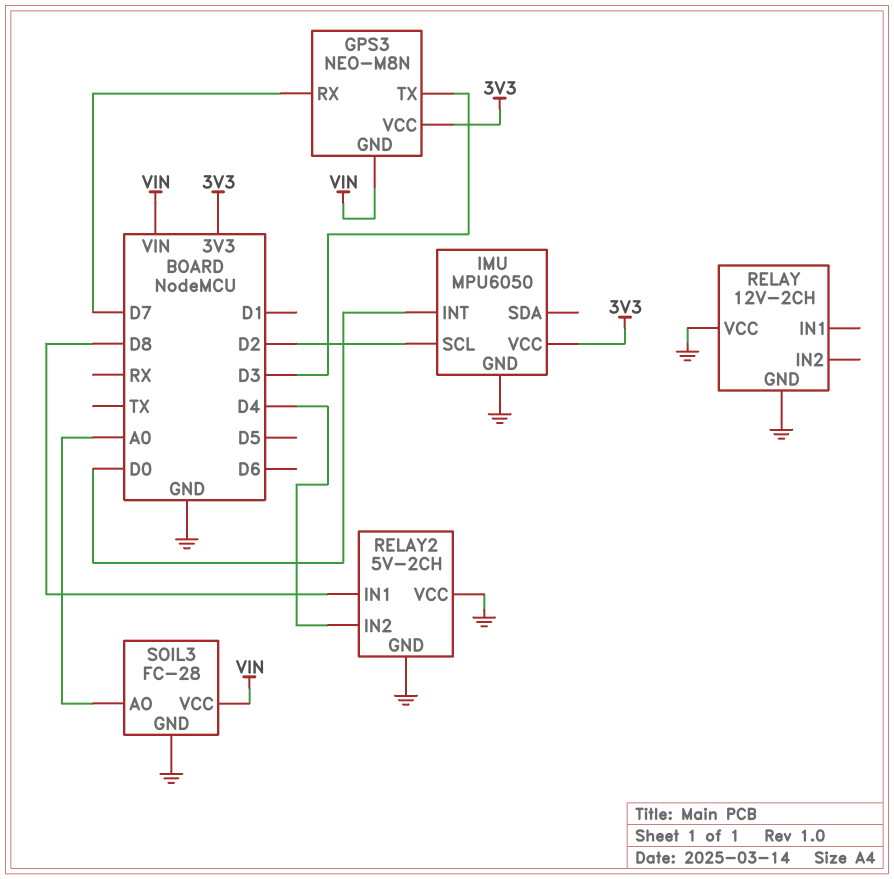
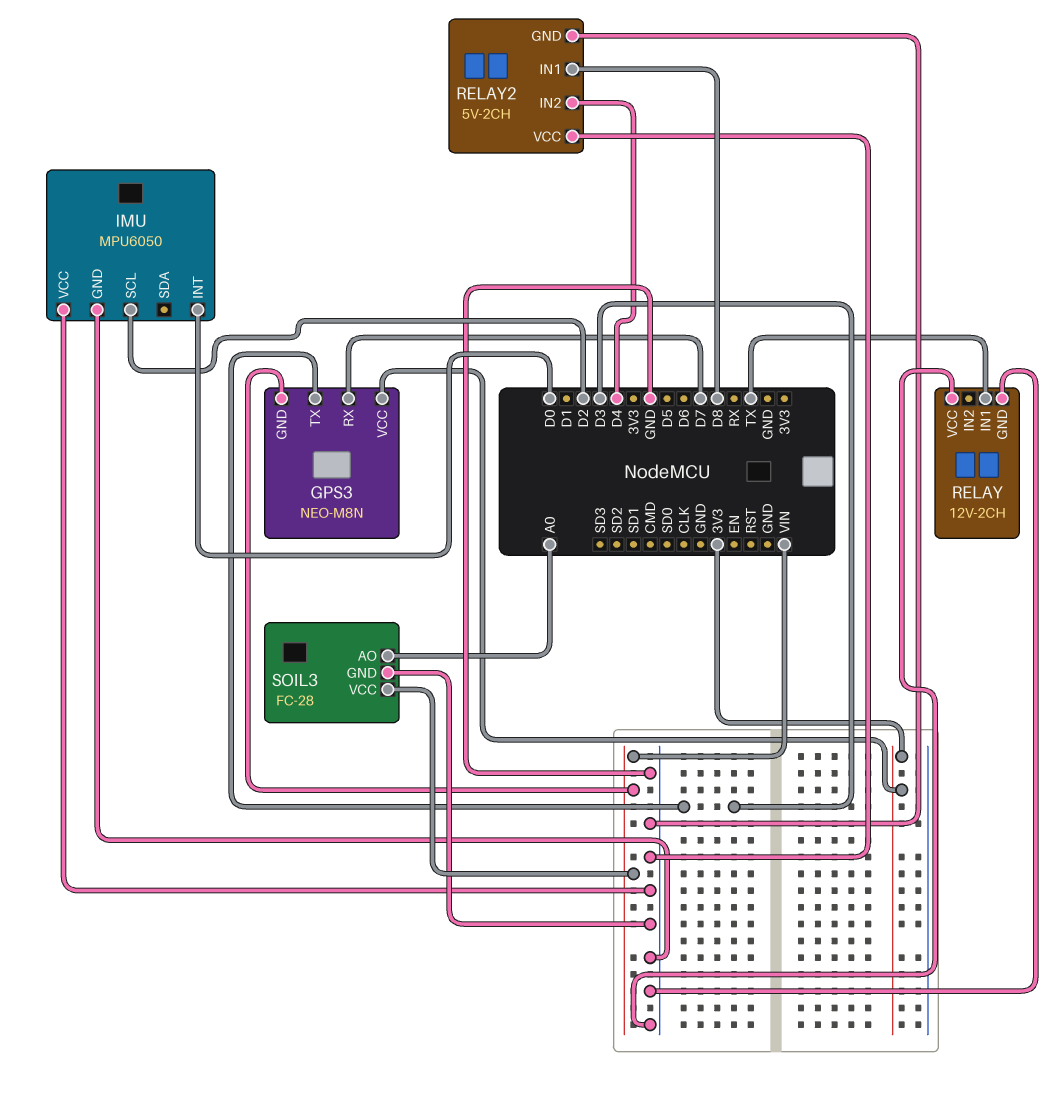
IMU pin VCC: 3V3 -> GND
RELAY pin IN1: none -> TX

